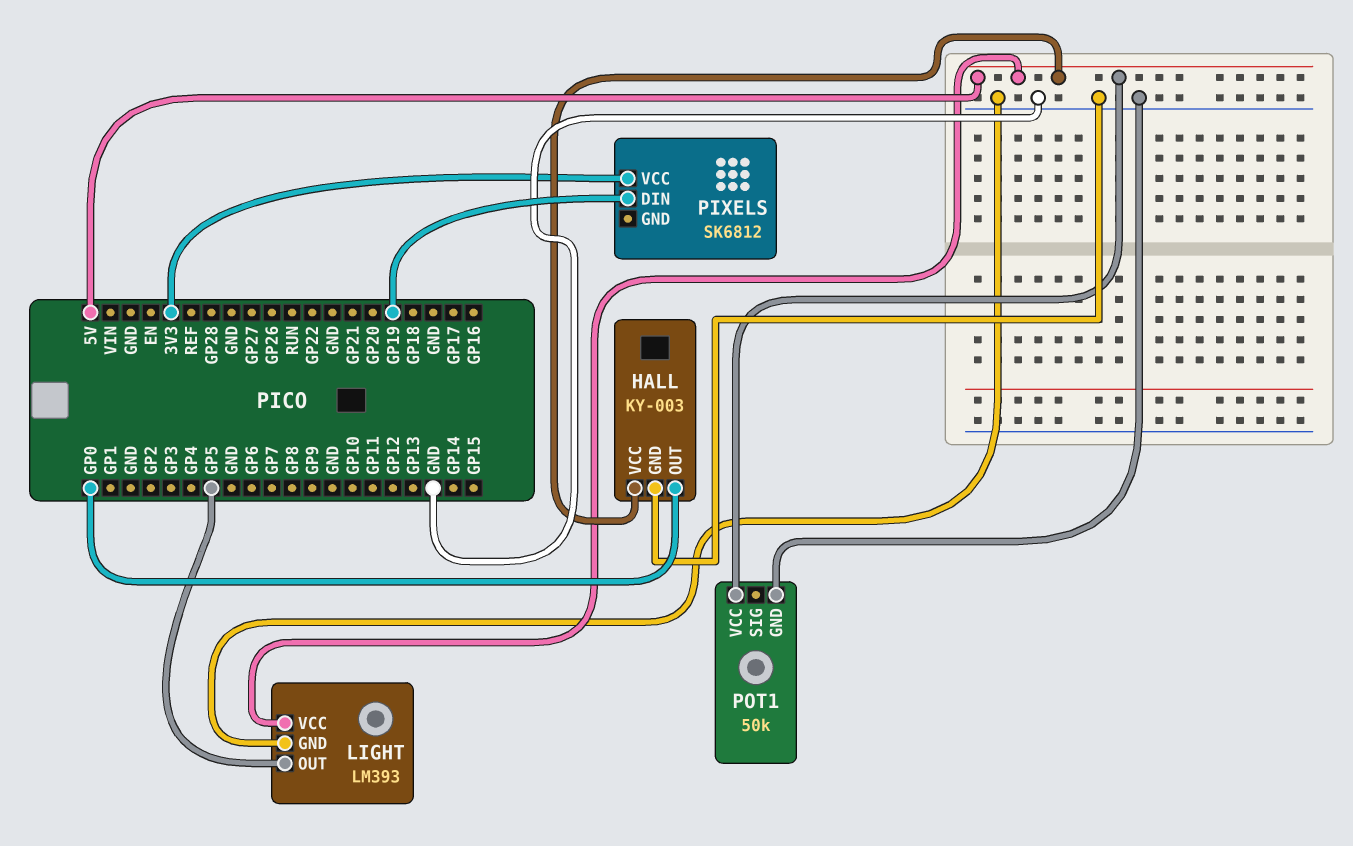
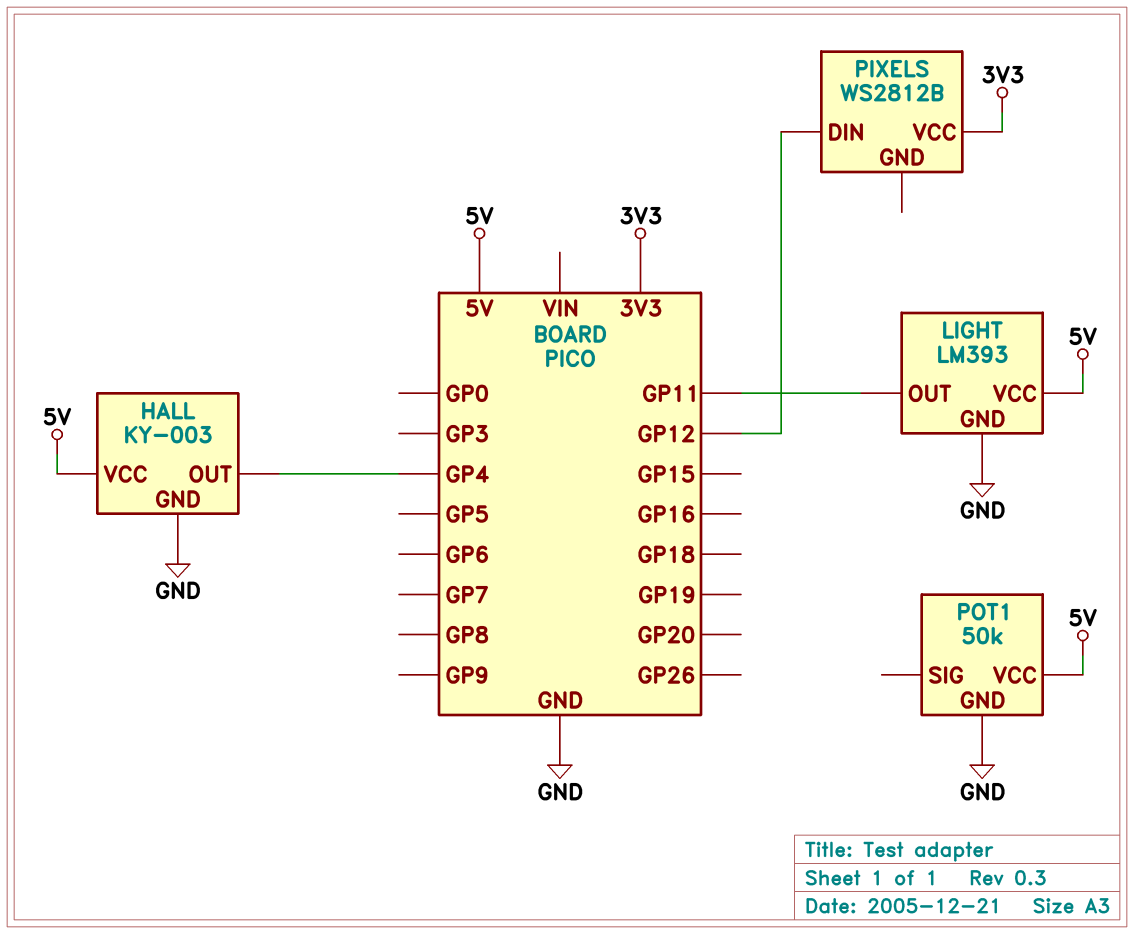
HALL pin OUT: GP0 -> GP4
LIGHT pin OUT: GP5 -> GP11
PIXELS: SK6812 -> WS2812B
PIXELS pin DIN: GP19 -> GP12

